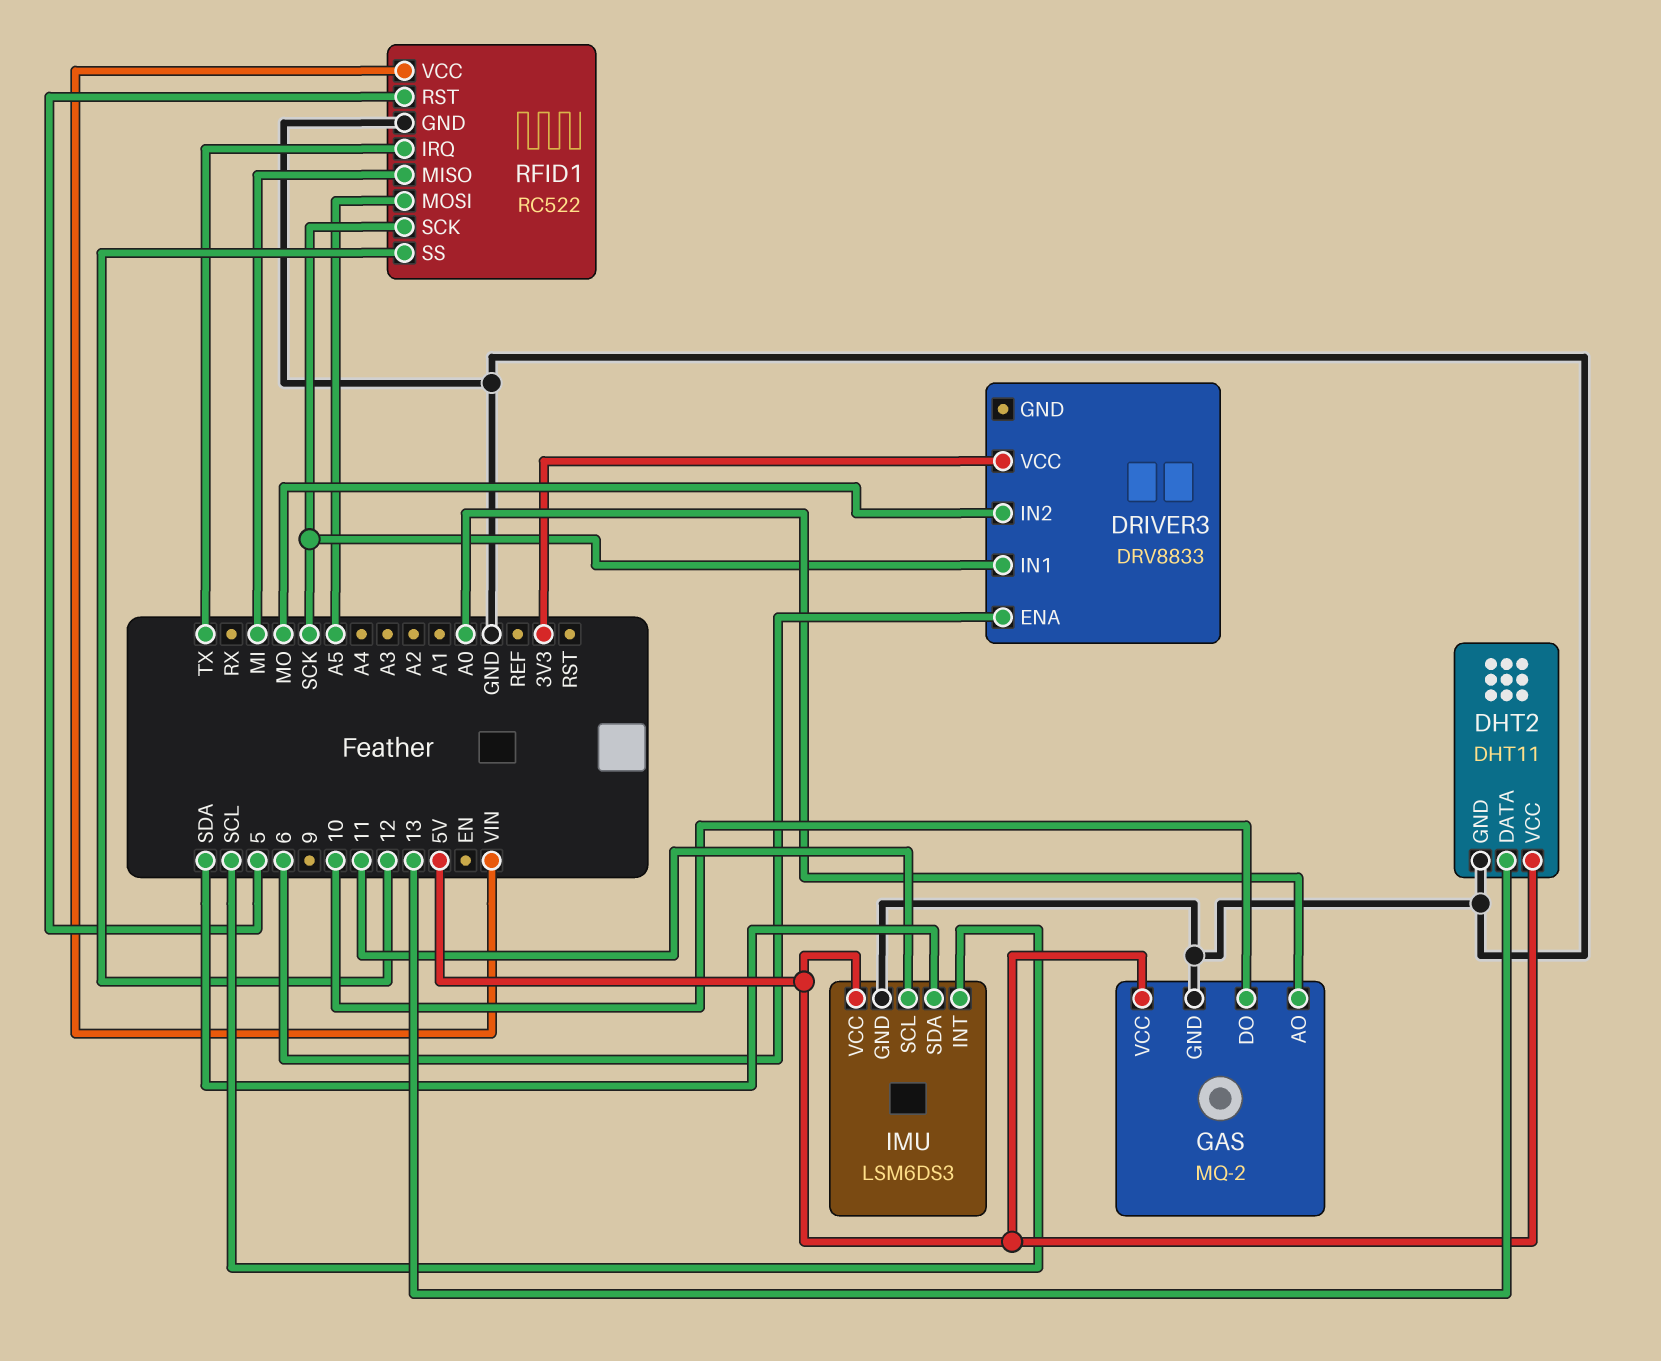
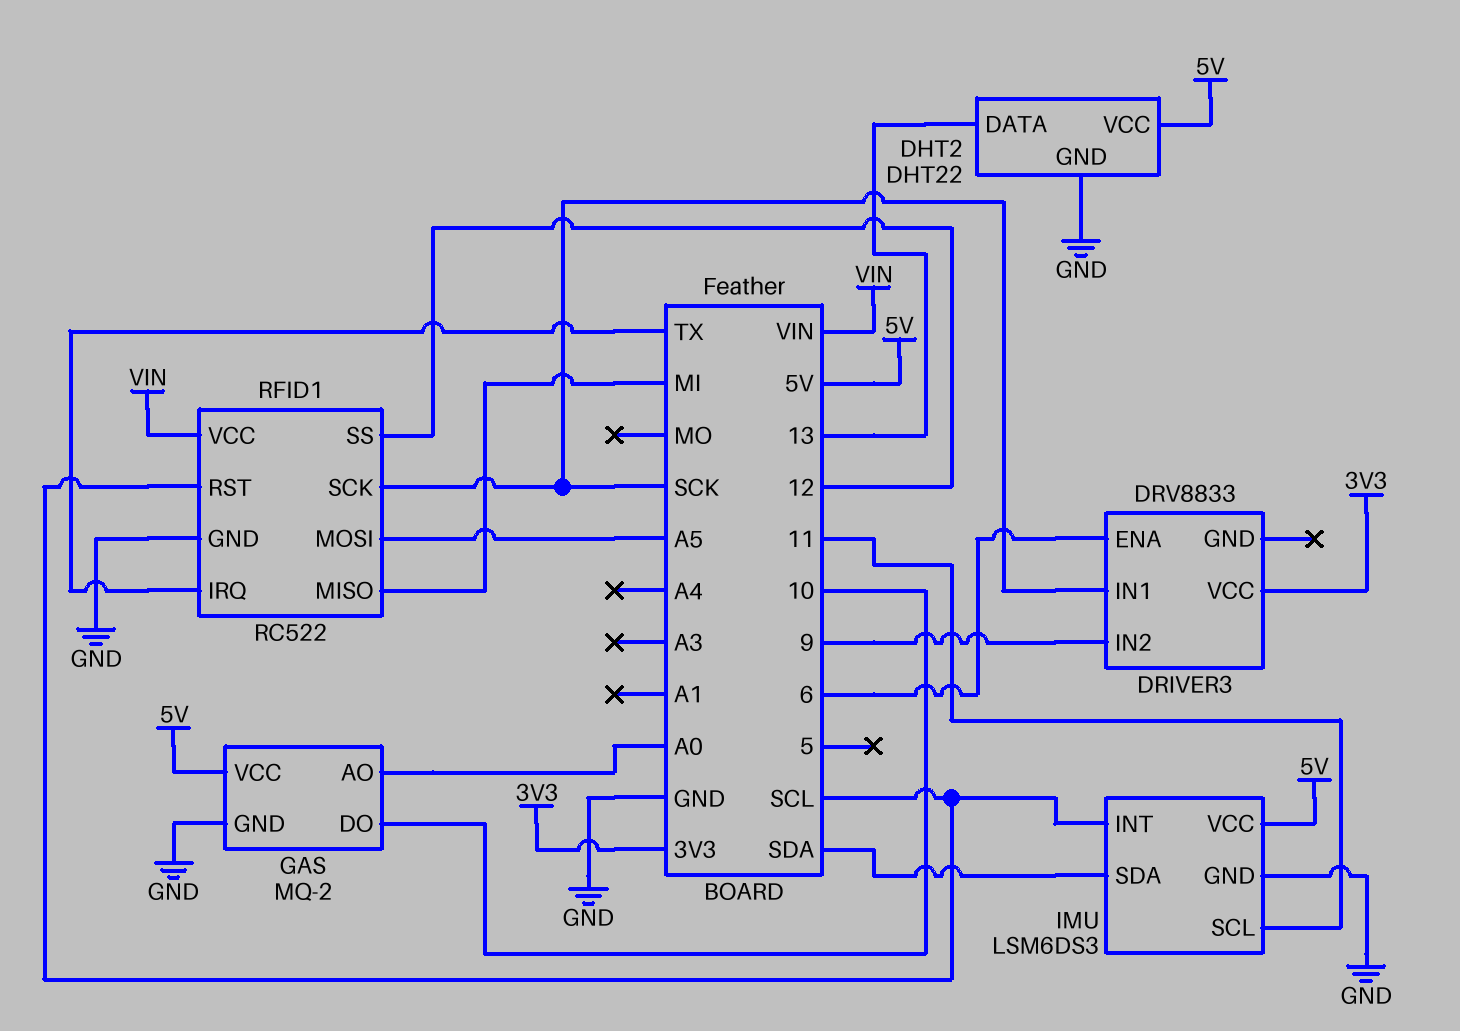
DHT2: DHT11 -> DHT22
DRIVER3 pin IN2: MO -> 9
RFID1 pin RST: 5 -> SCL

